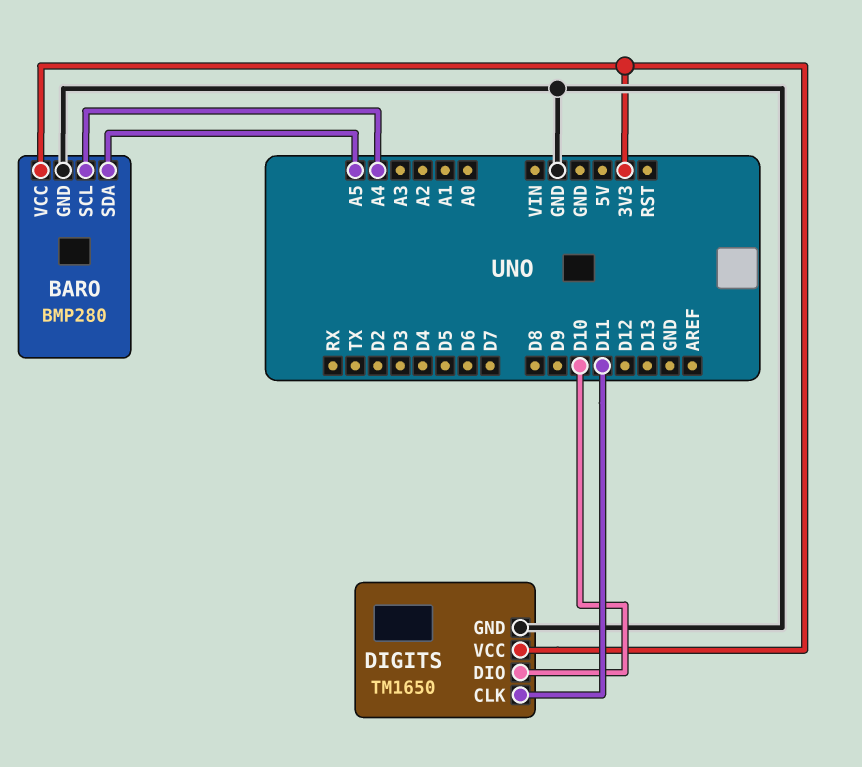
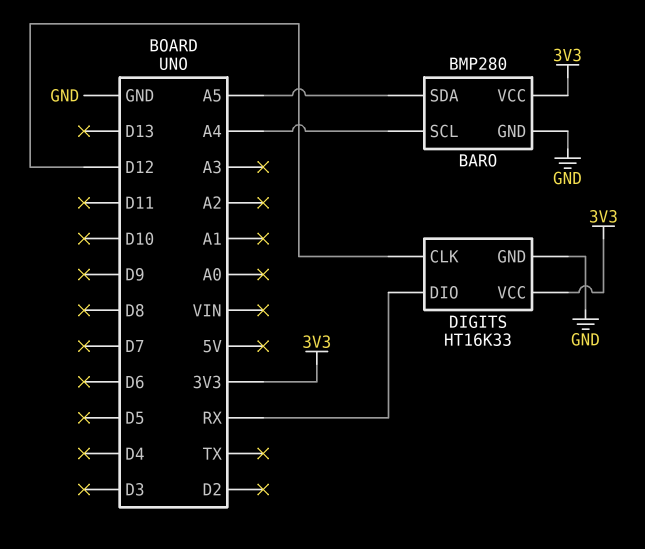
DIGITS: TM1650 -> HT16K33
DIGITS pin CLK: D11 -> D12
DIGITS pin DIO: D10 -> RX

